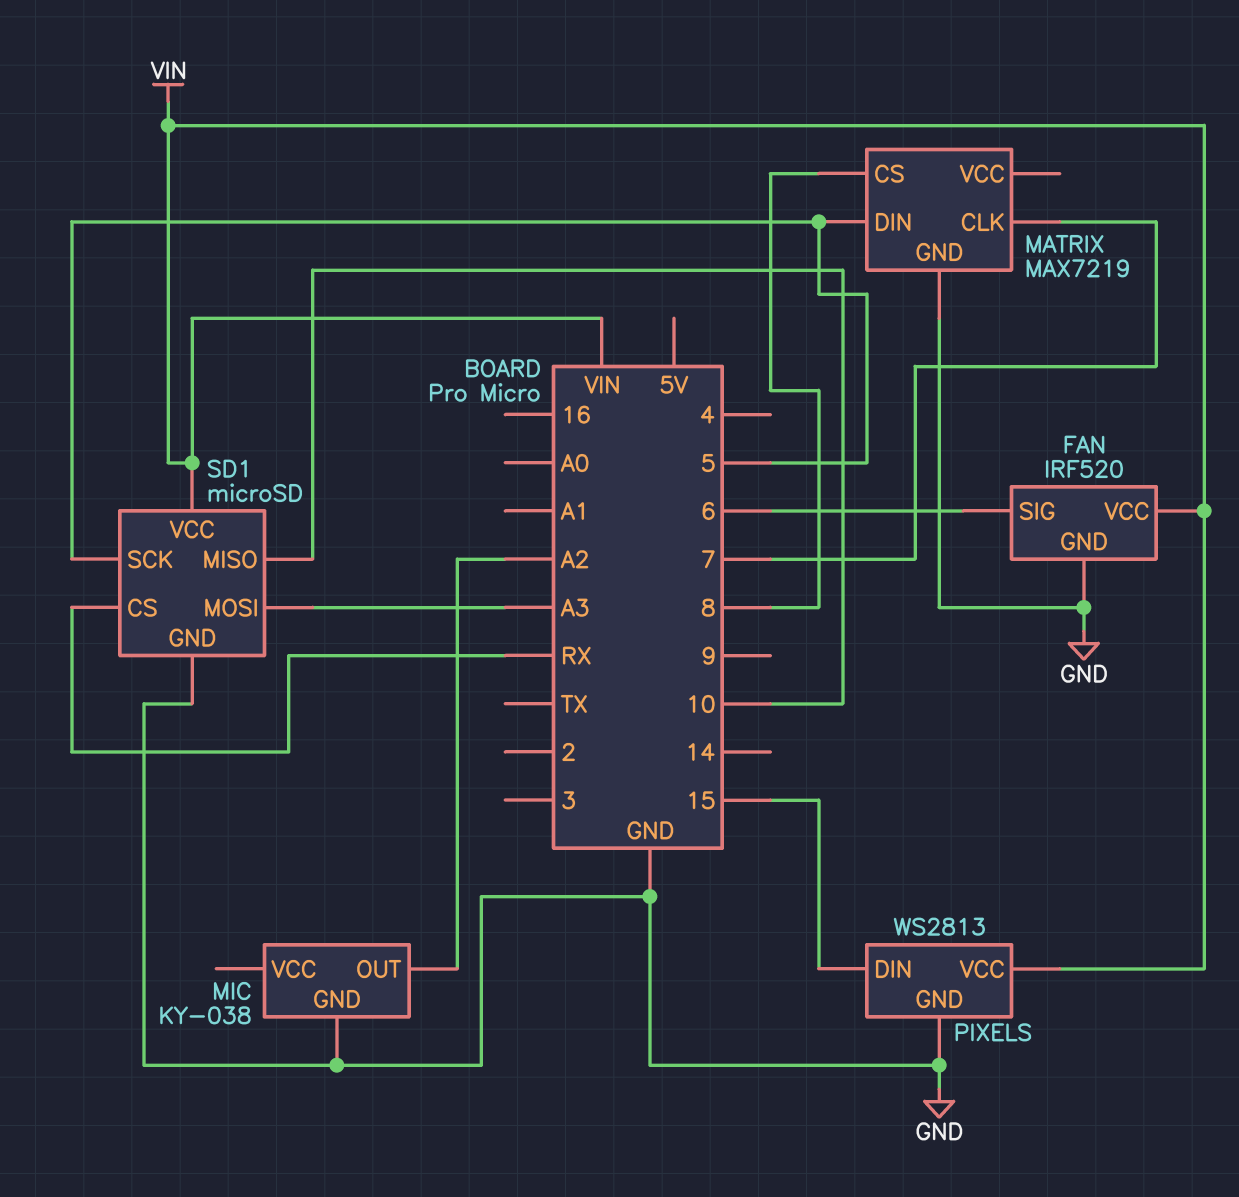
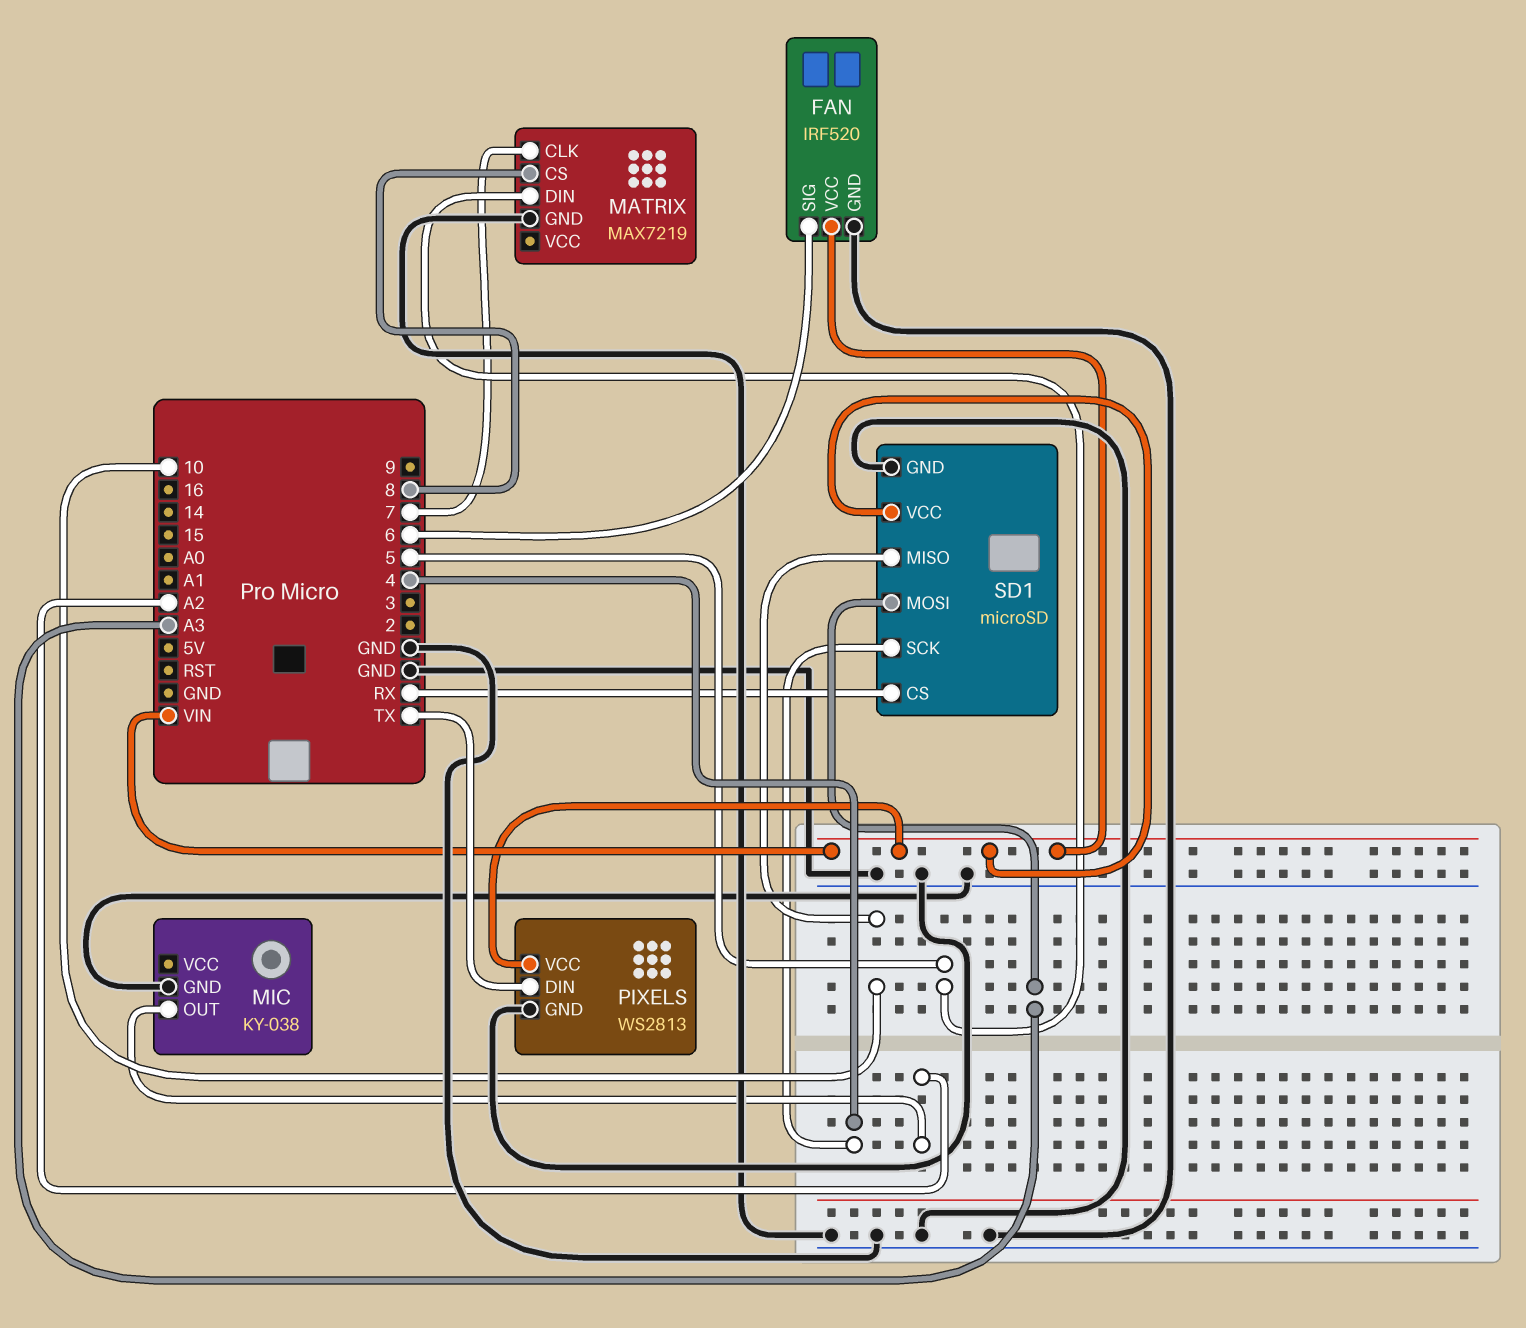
PIXELS pin DIN: 15 -> TX
SD1 pin SCK: 5 -> 4

